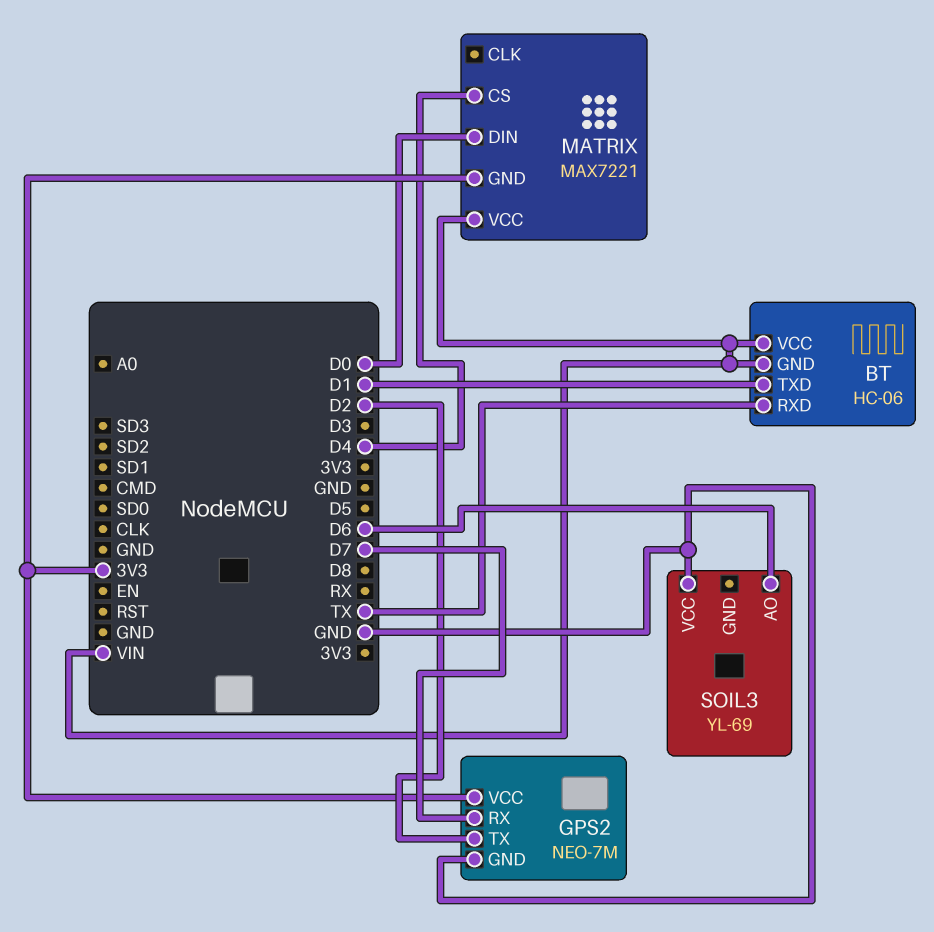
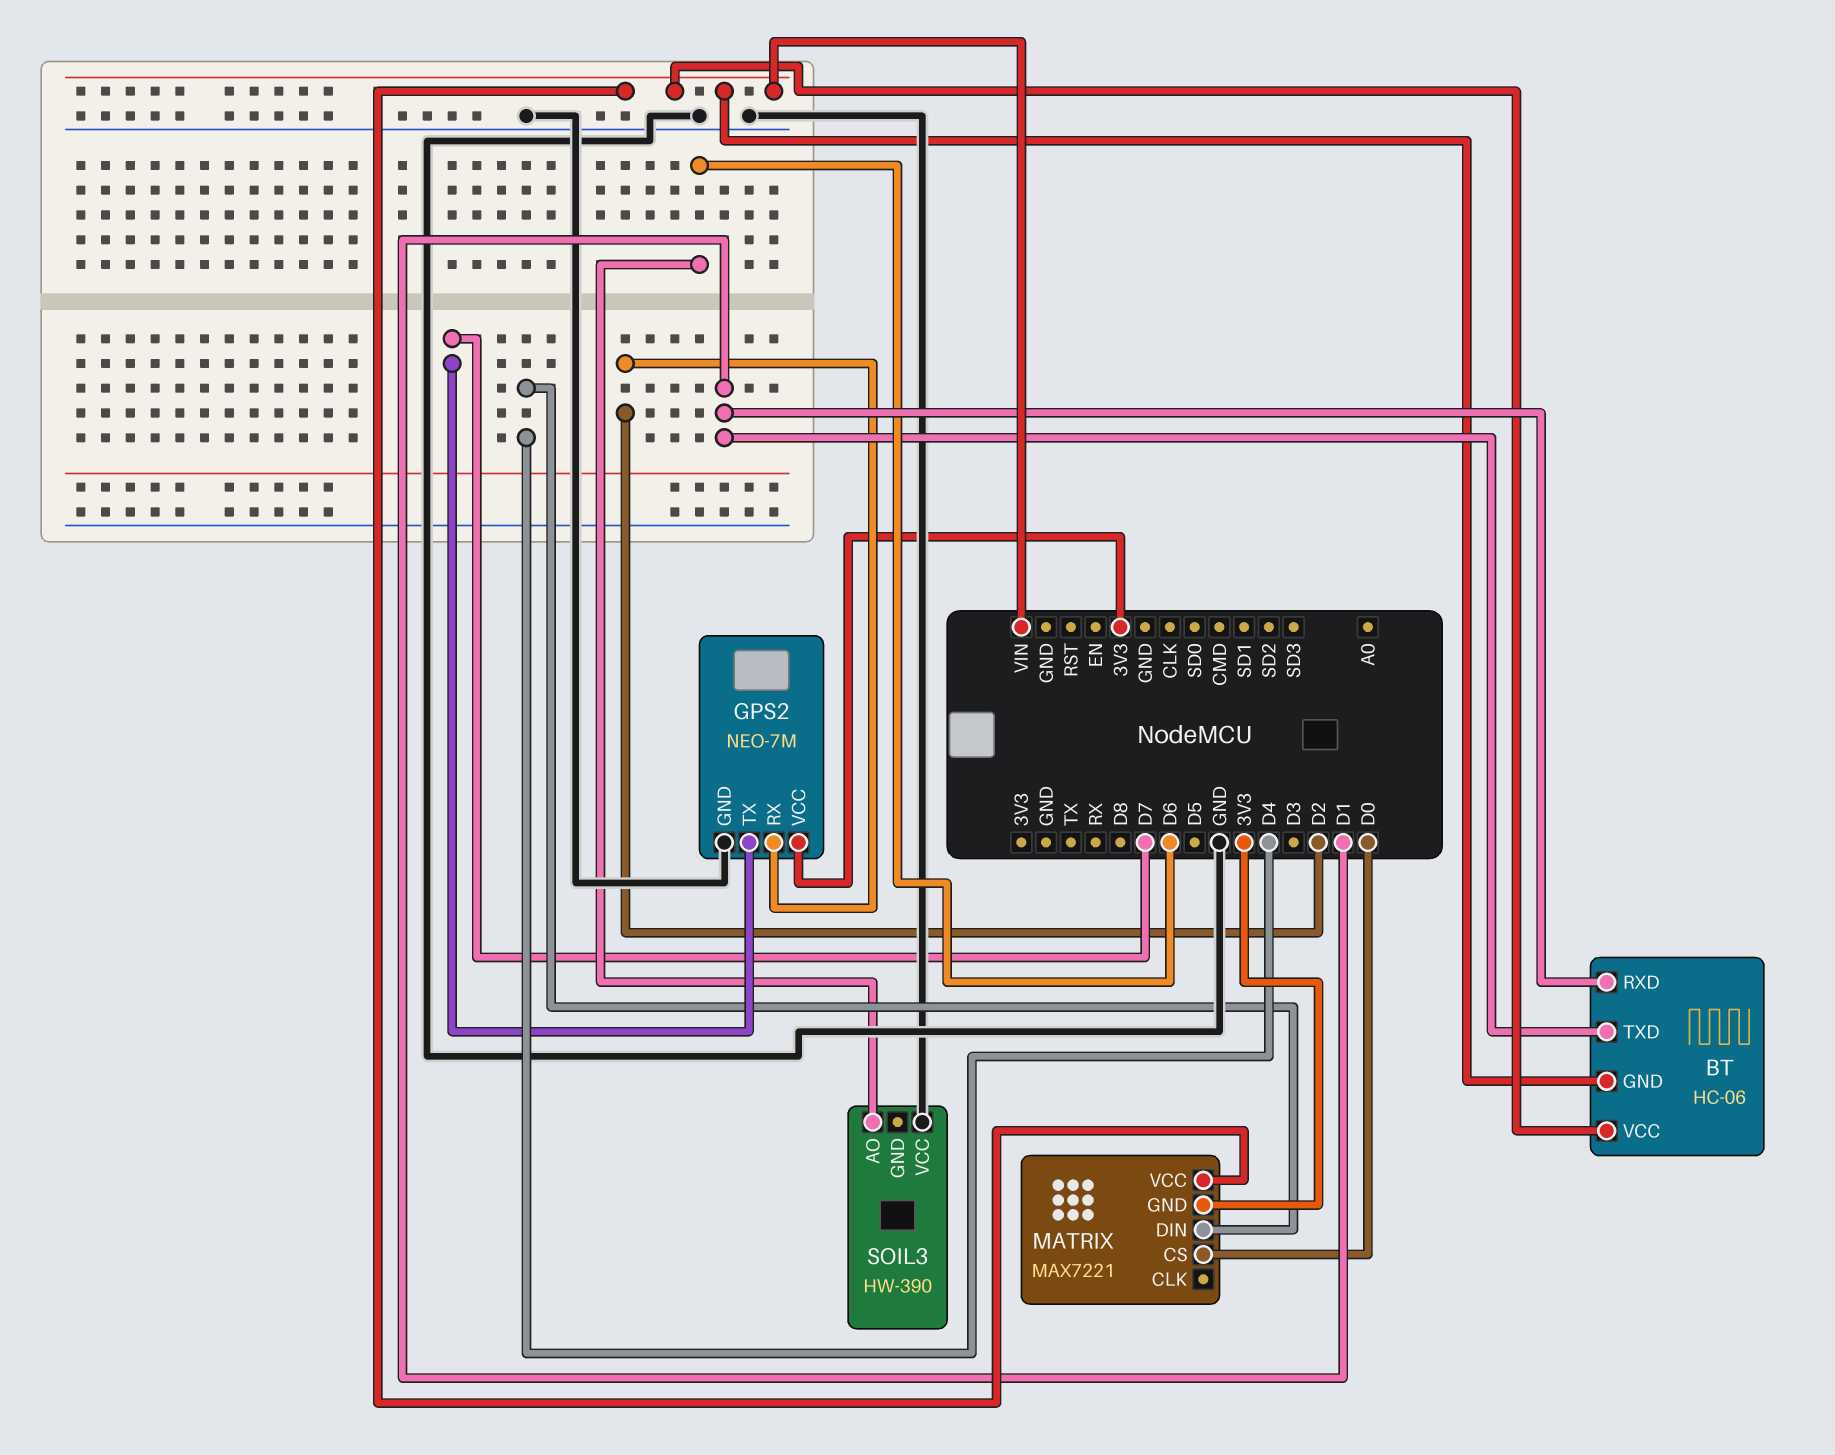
BT pin RXD: TX -> D1
GPS2 pin RX: D7 -> D2
GPS2 pin TX: D2 -> D7
MATRIX pin CS: D4 -> D0
MATRIX pin DIN: D0 -> D4
SOIL3: YL-69 -> HW-390

